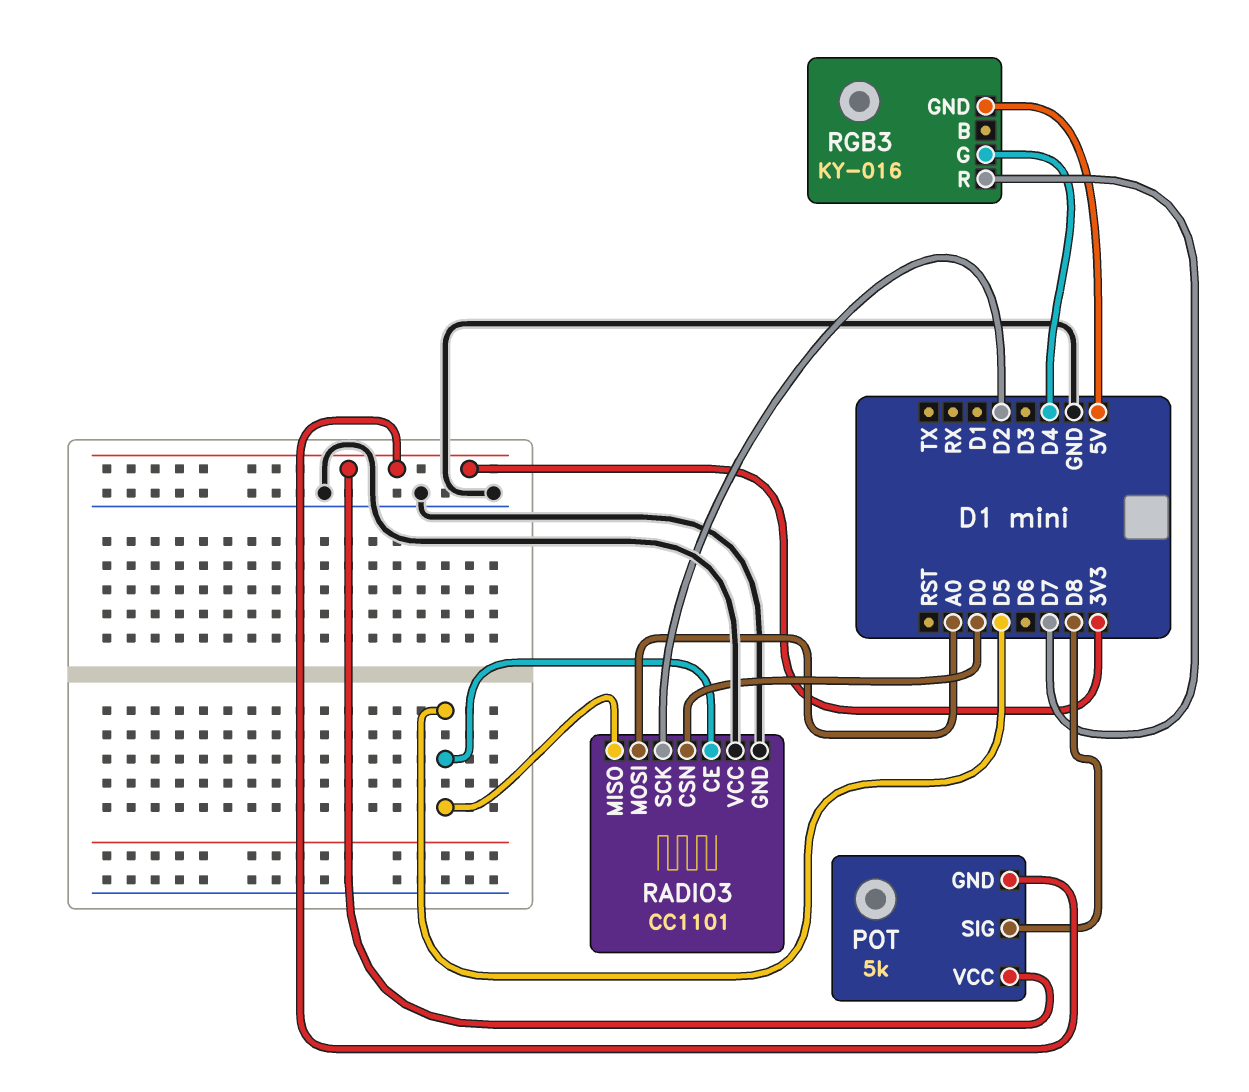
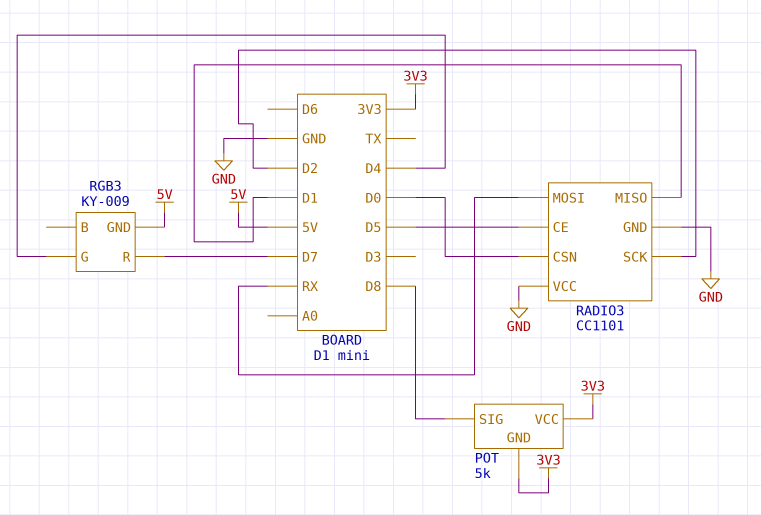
RADIO3 pin MISO: D5 -> D1
RADIO3 pin MOSI: A0 -> RX
RGB3: KY-016 -> KY-009

